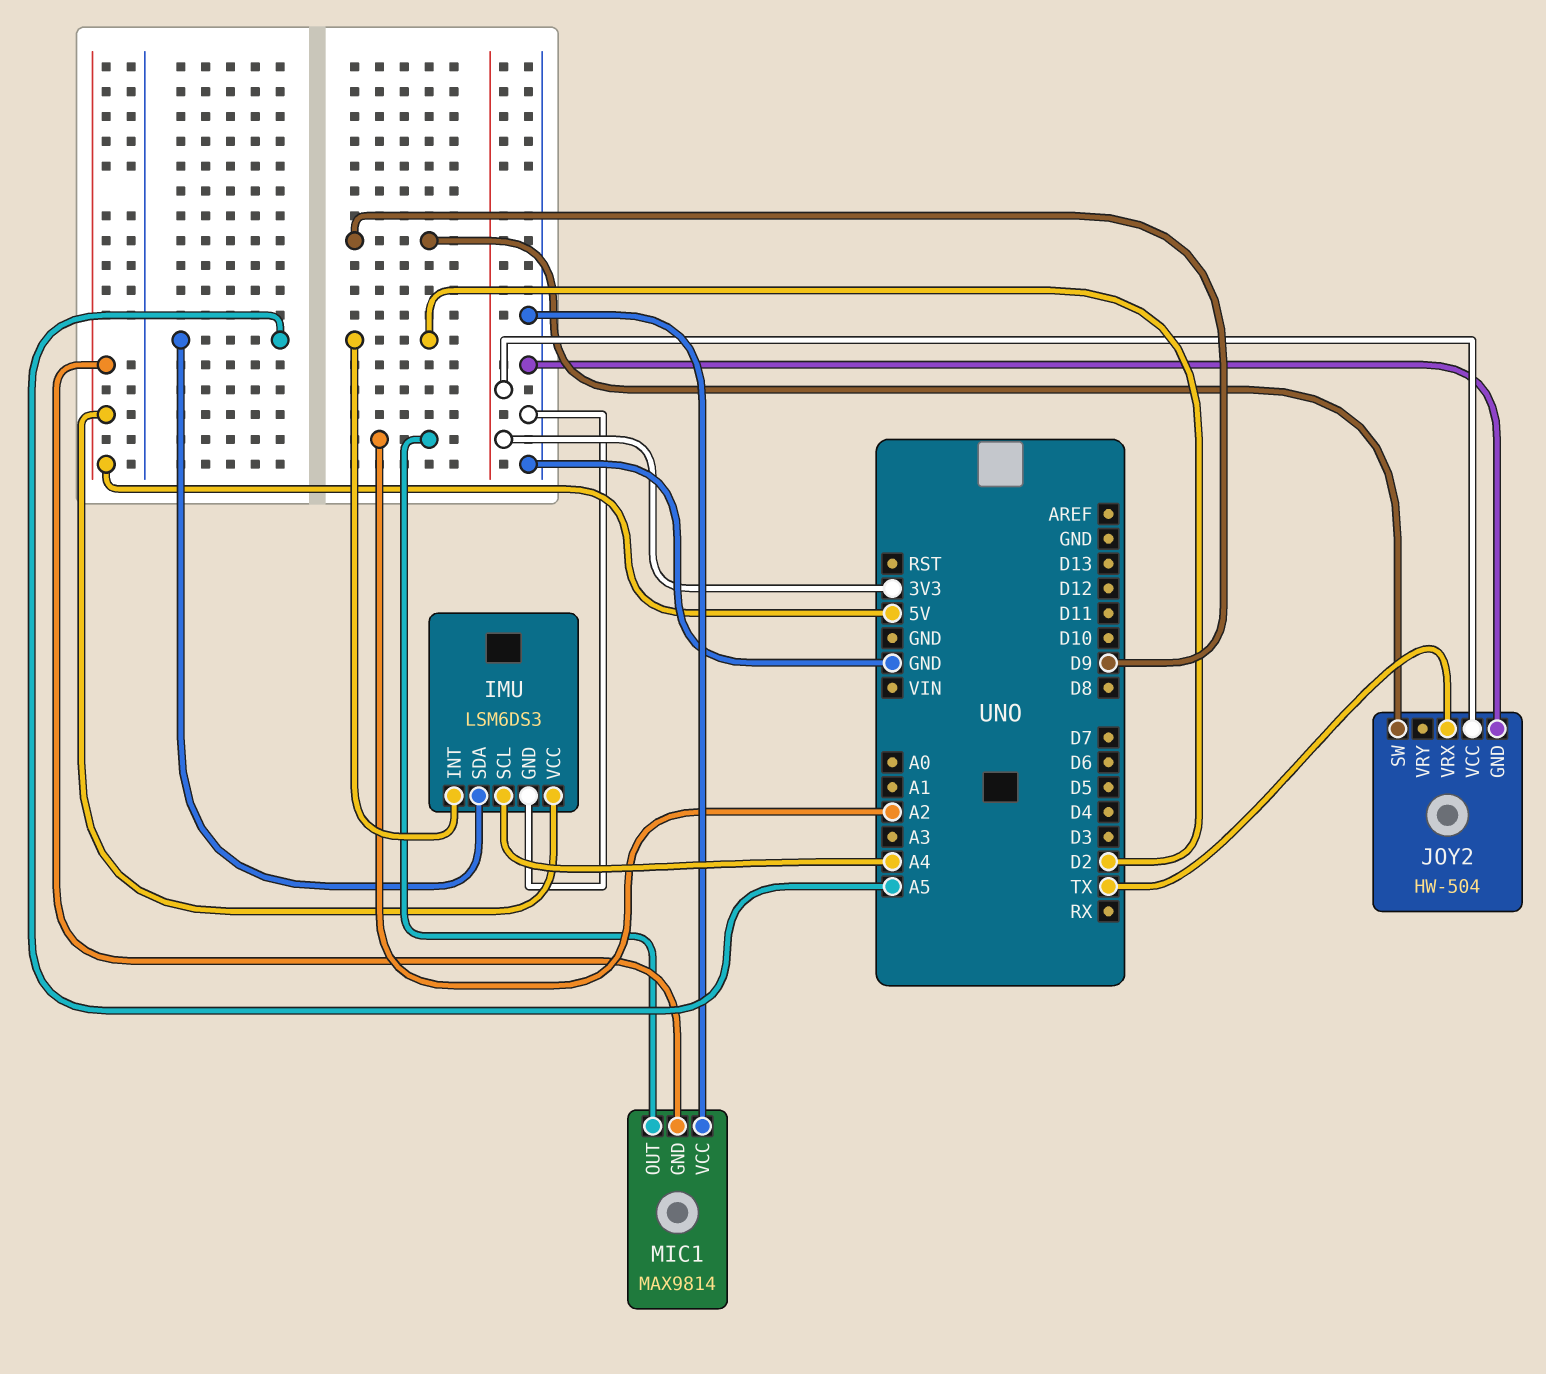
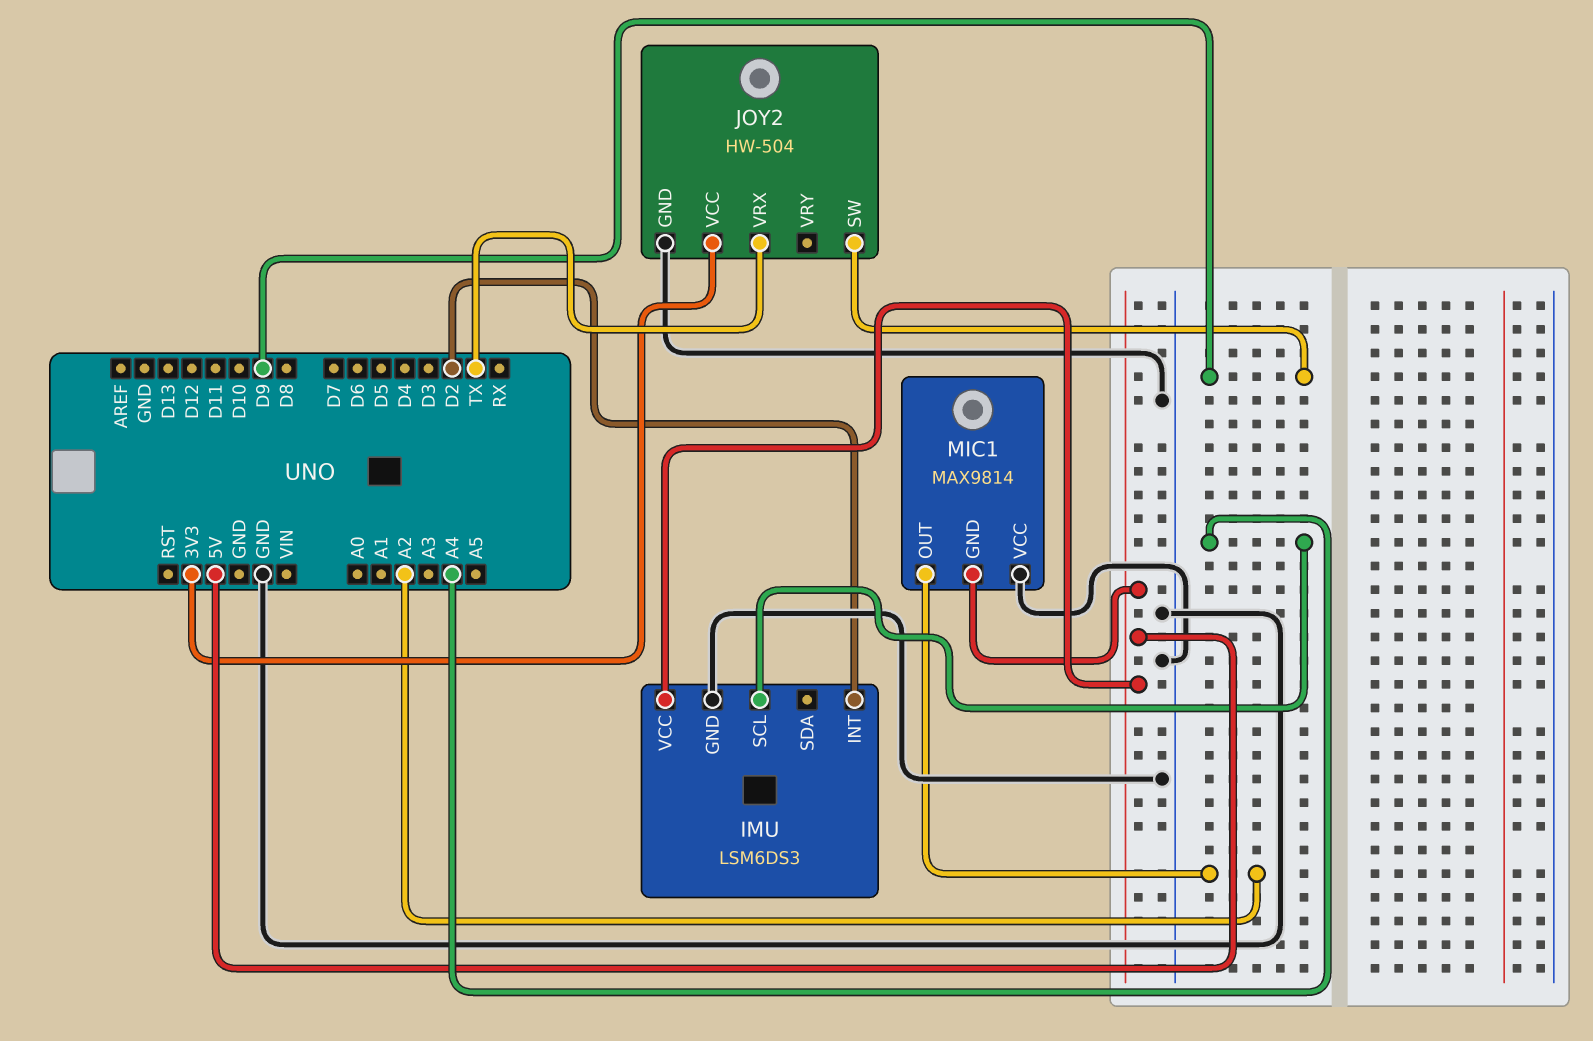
IMU pin SDA: A5 -> none

